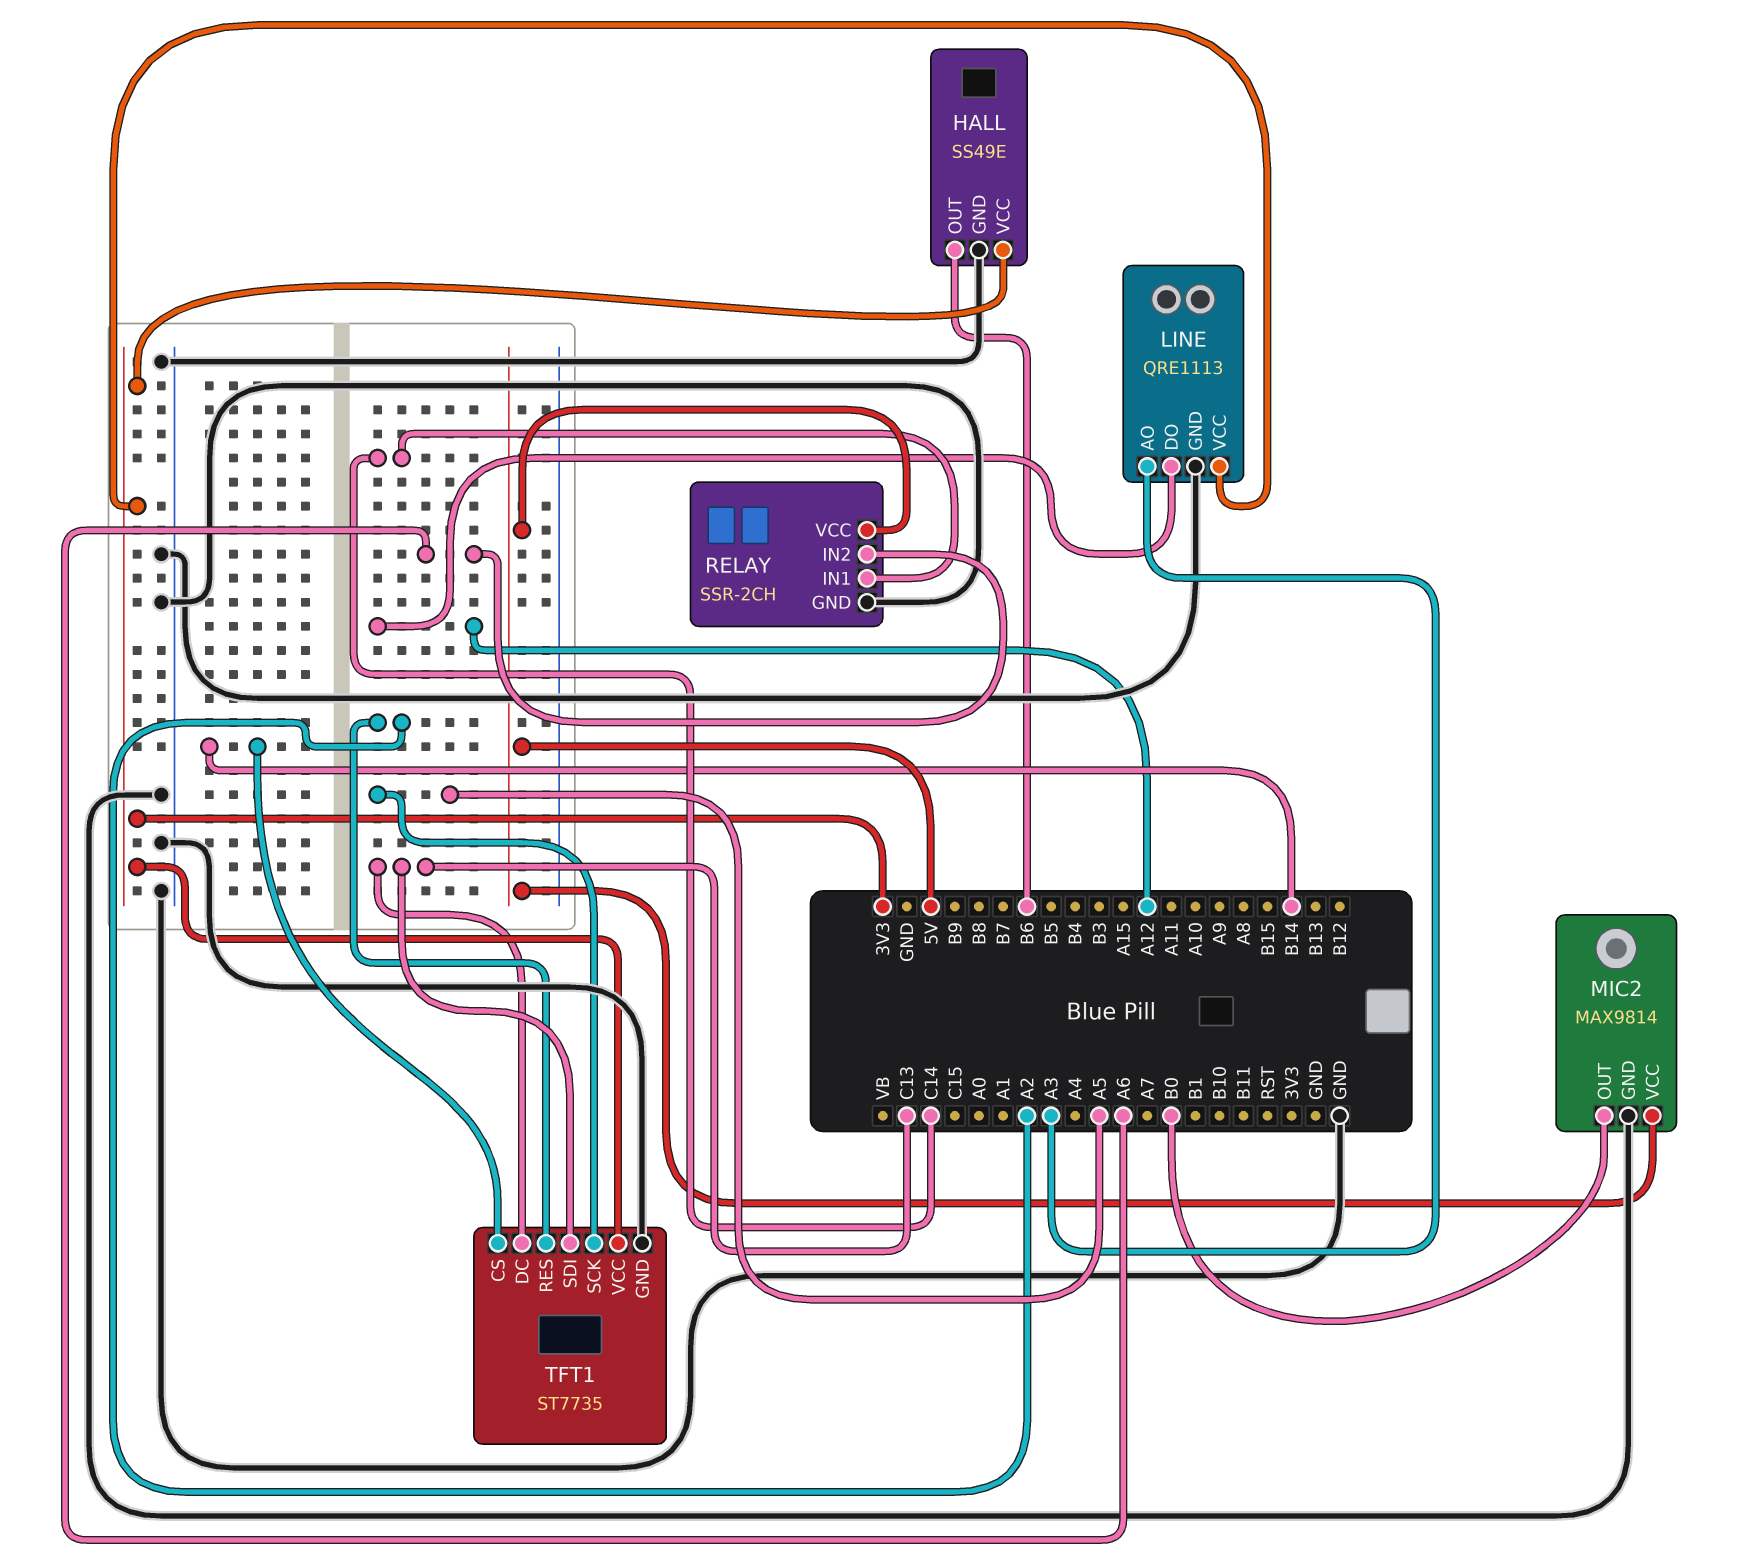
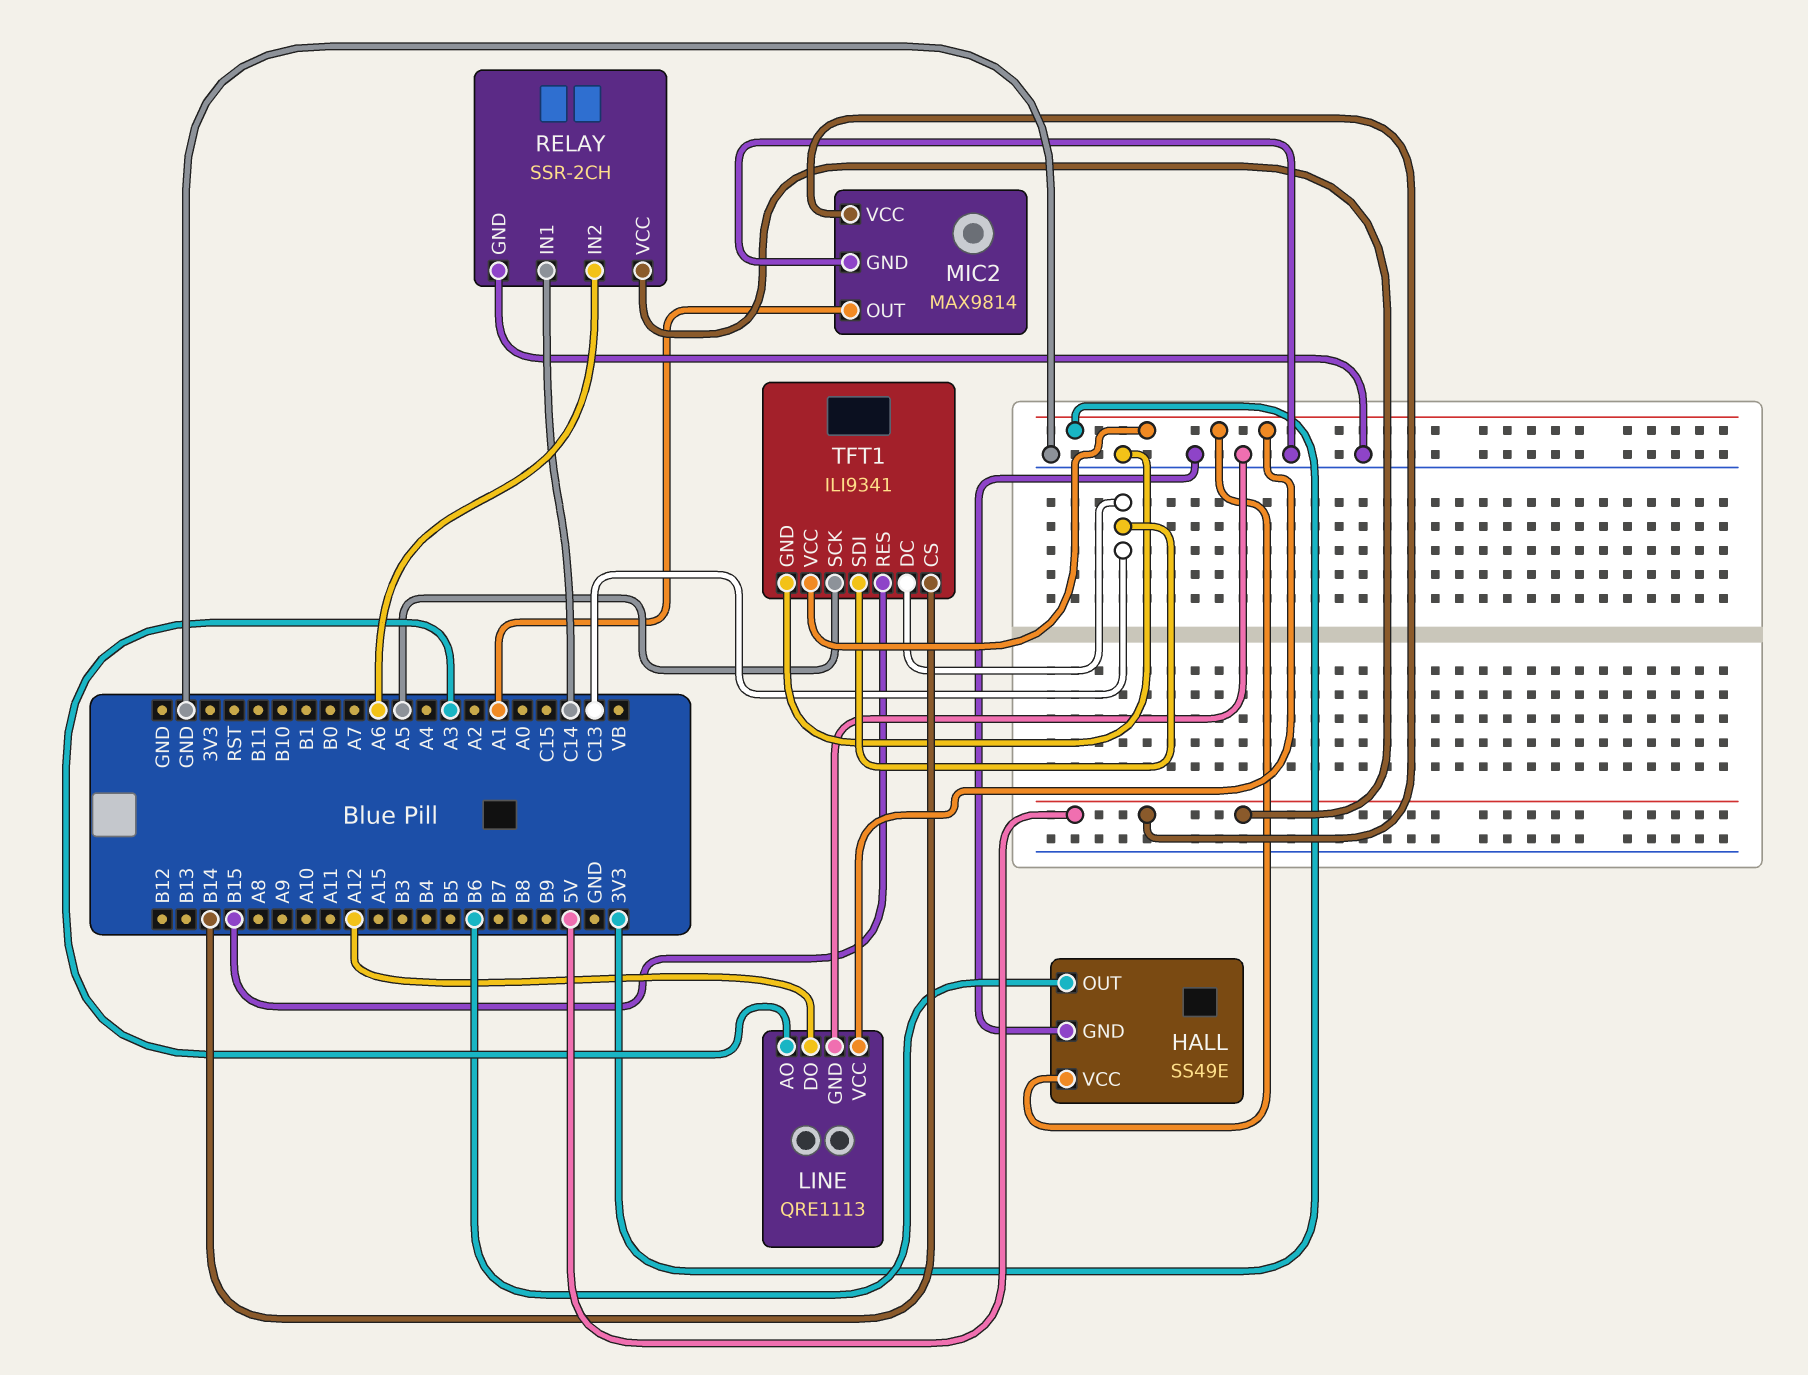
MIC2 pin OUT: B0 -> A1
TFT1: ST7735 -> ILI9341
TFT1 pin RES: A2 -> B15

